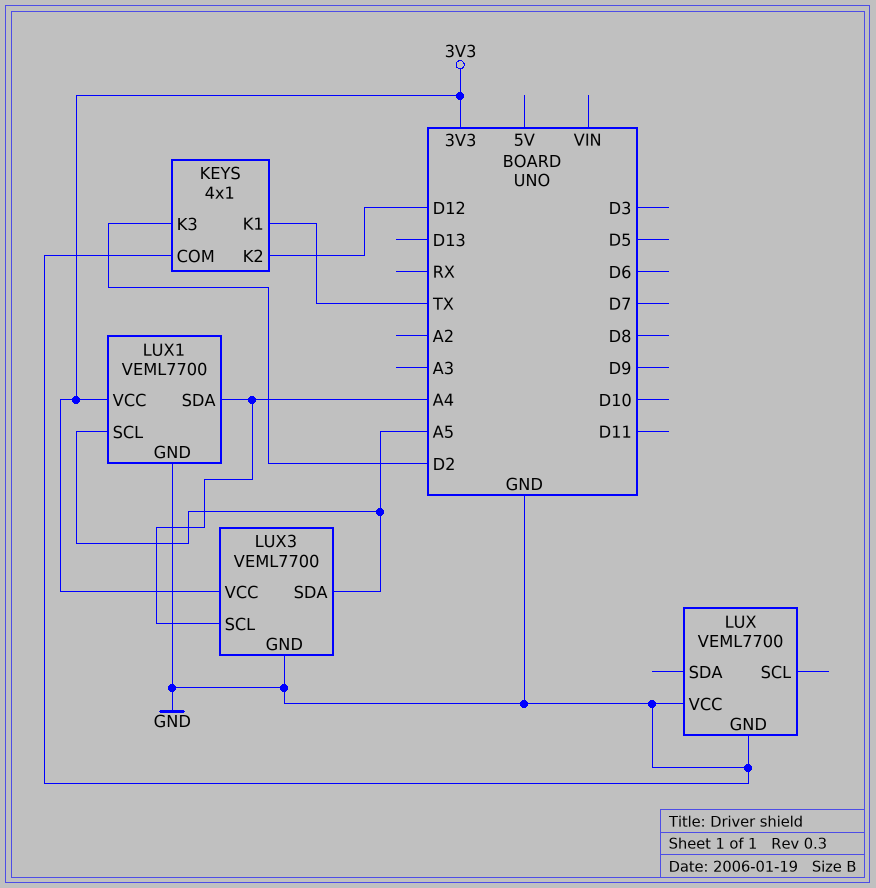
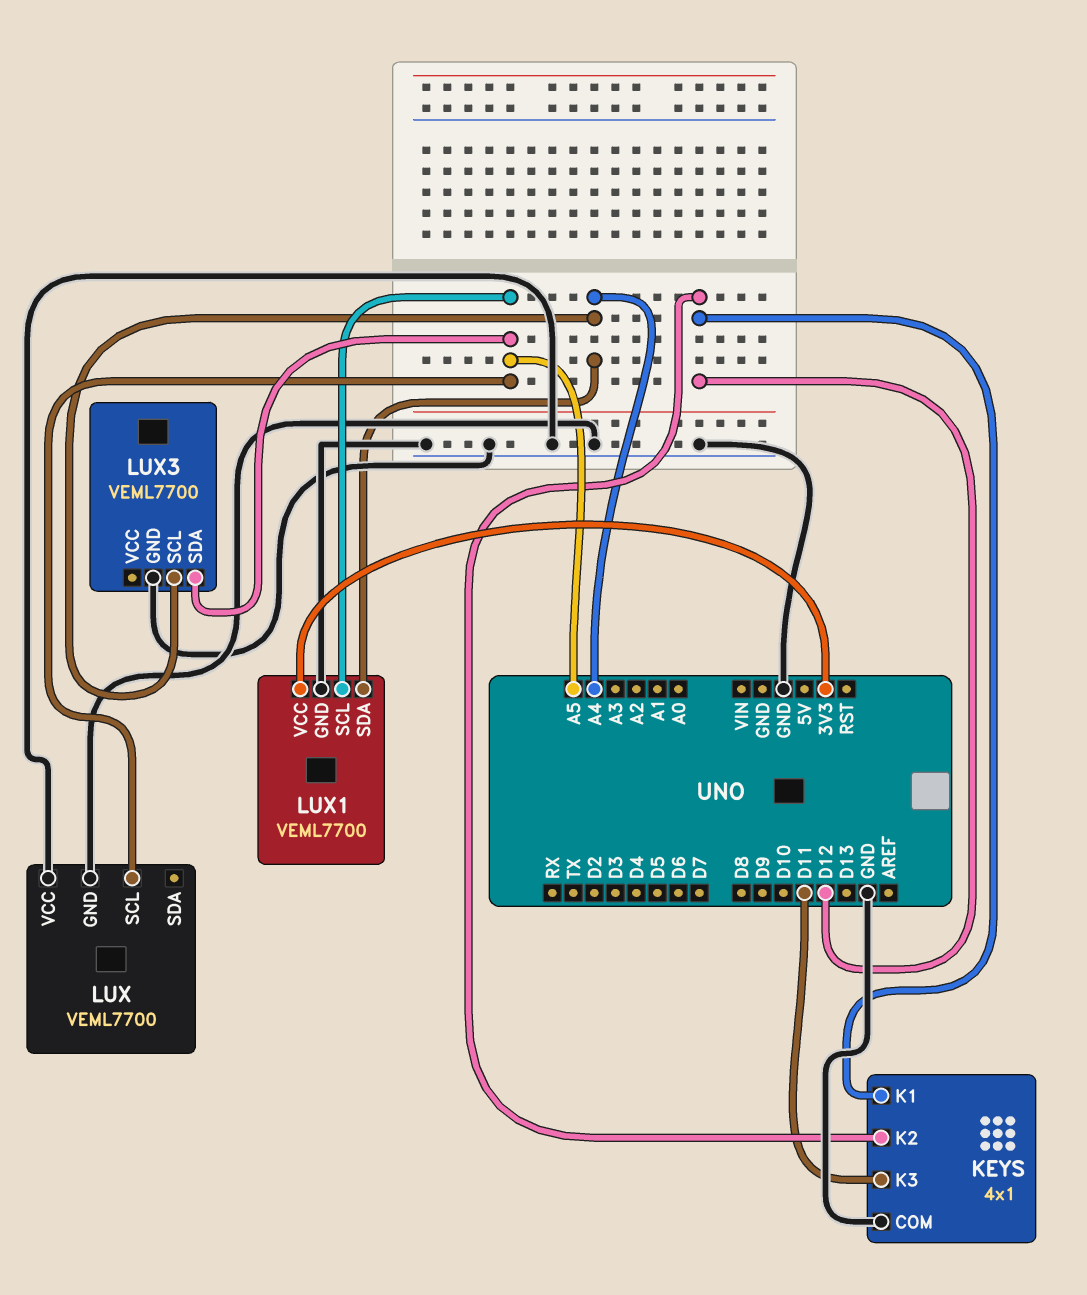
KEYS pin K1: TX -> D12
KEYS pin K3: D2 -> D11
LUX pin SCL: none -> A5
LUX3 pin VCC: 3V3 -> none

